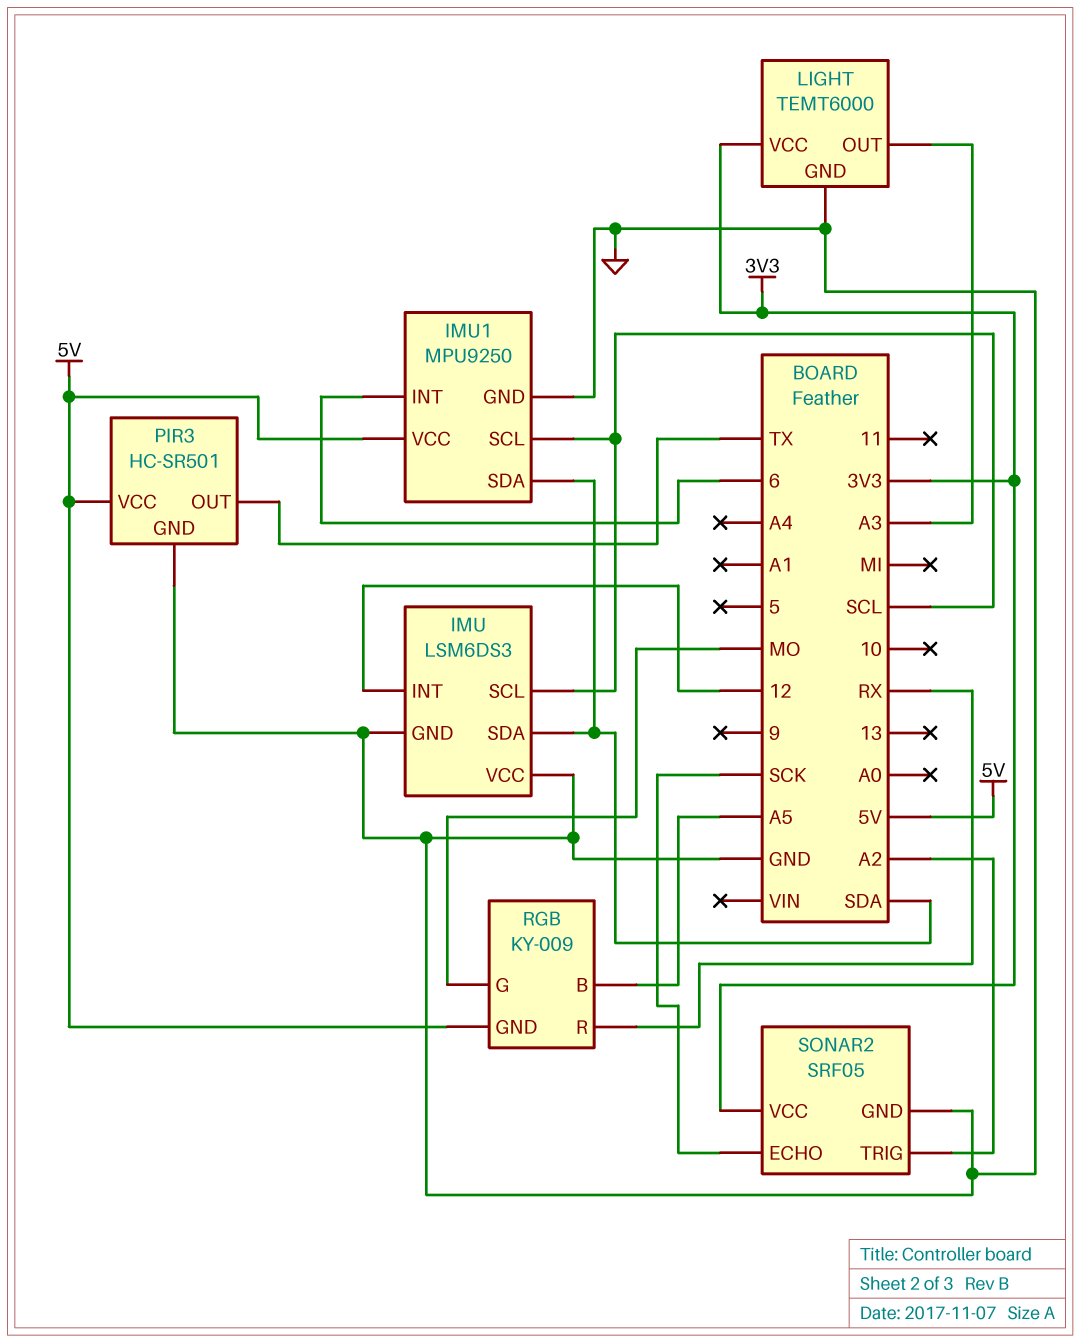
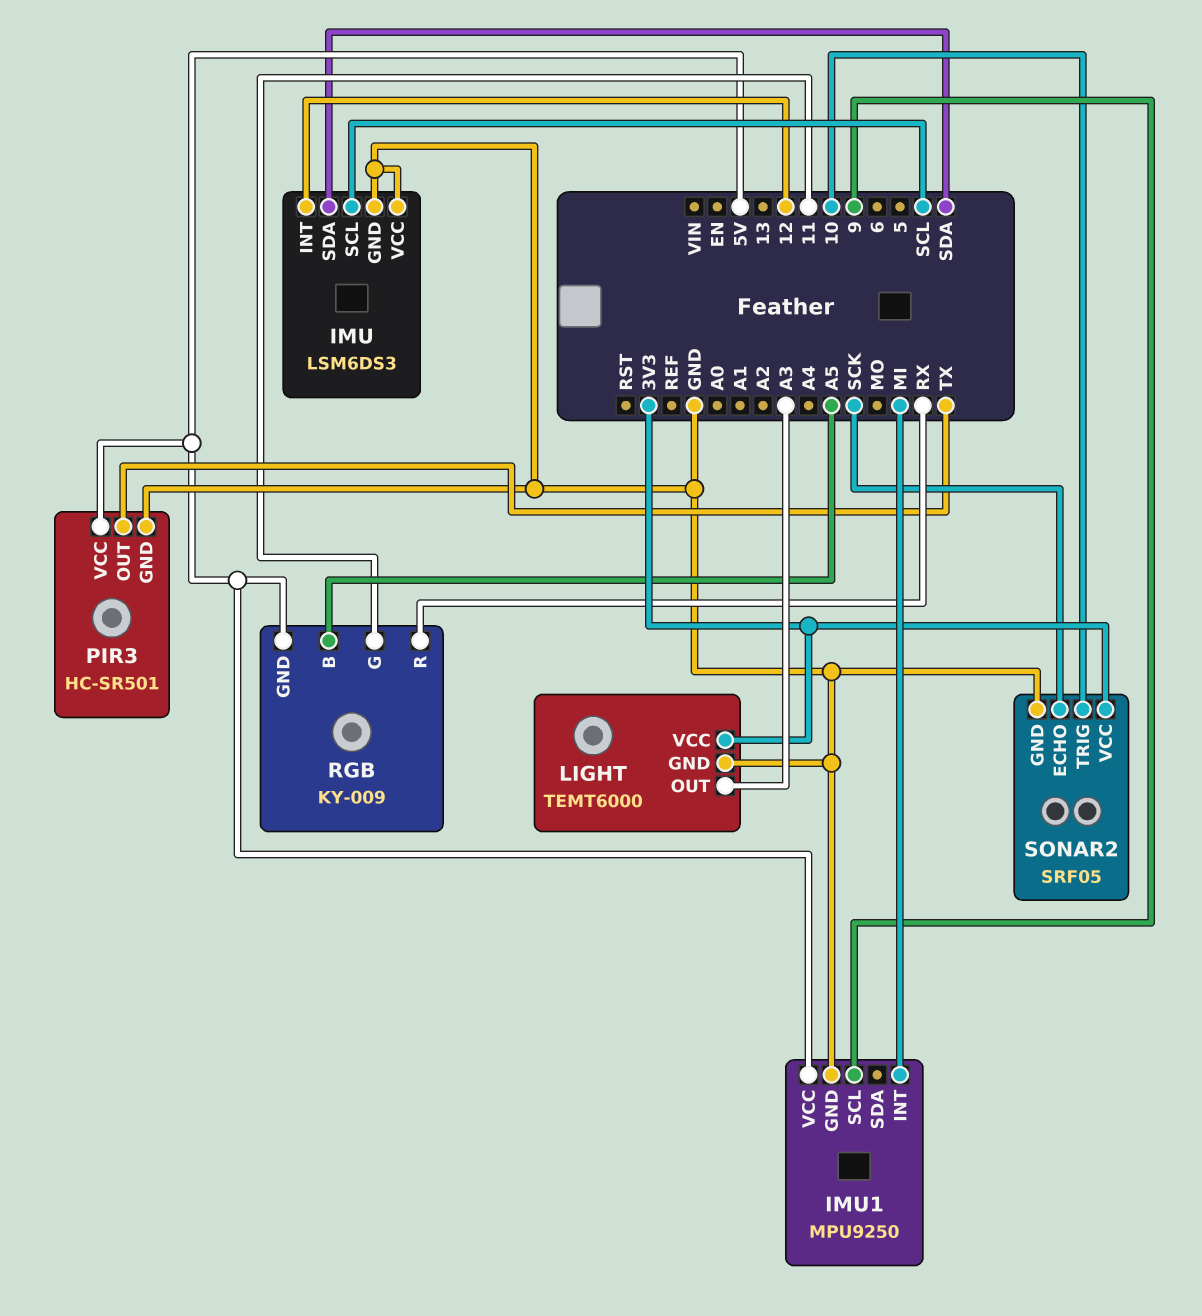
IMU1 pin INT: 6 -> MI
IMU1 pin SCL: SCL -> 9
IMU1 pin SDA: SDA -> none
RGB pin G: MO -> 11
SONAR2 pin TRIG: A2 -> 10

